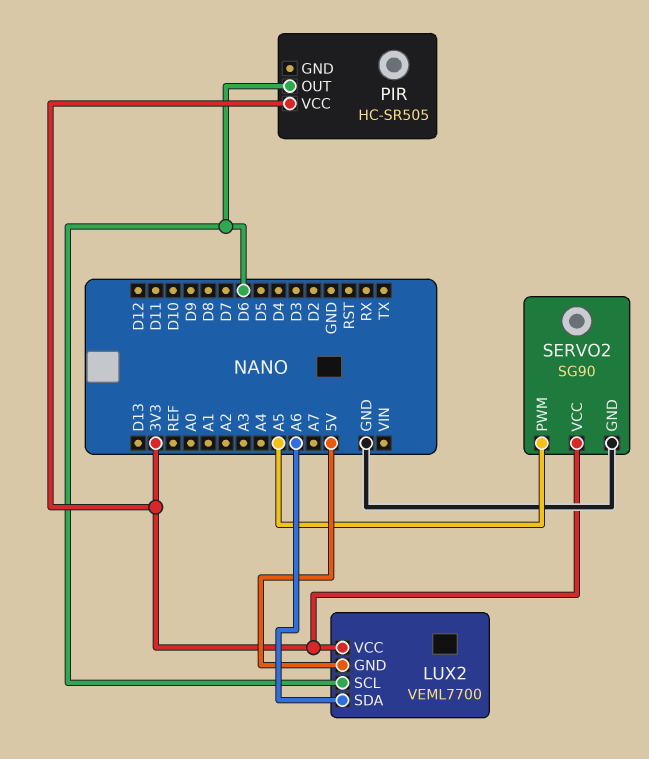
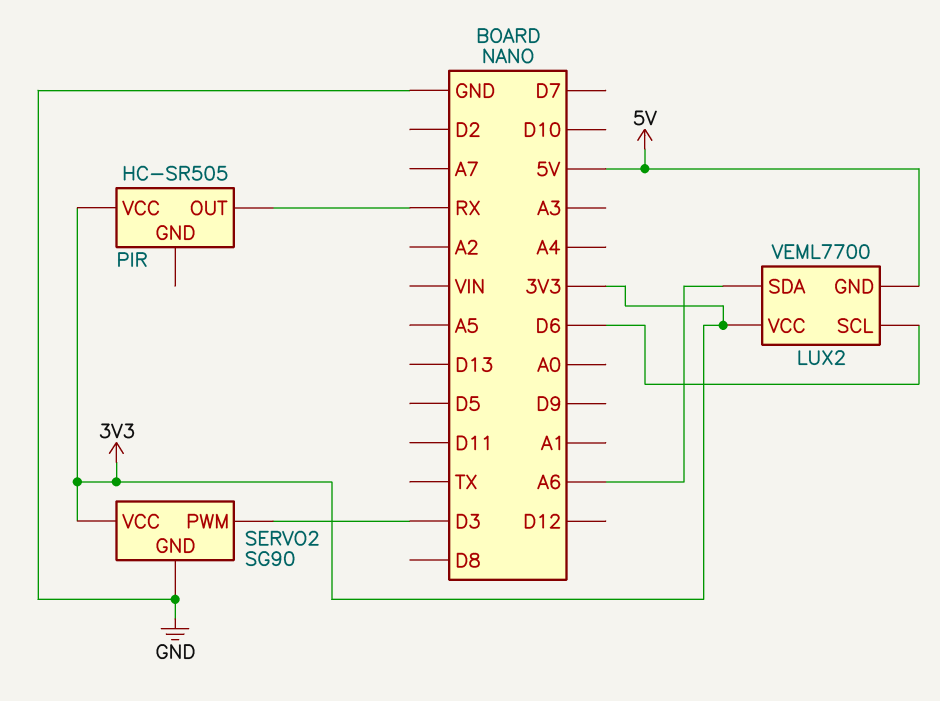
PIR pin OUT: D6 -> RX
SERVO2 pin PWM: A5 -> D3

